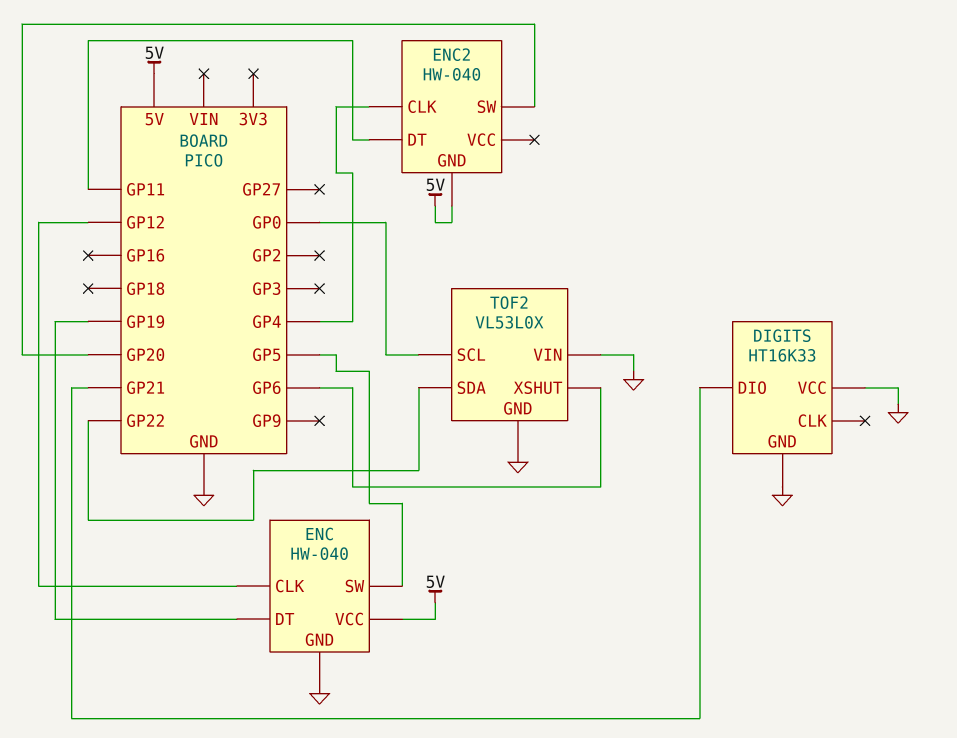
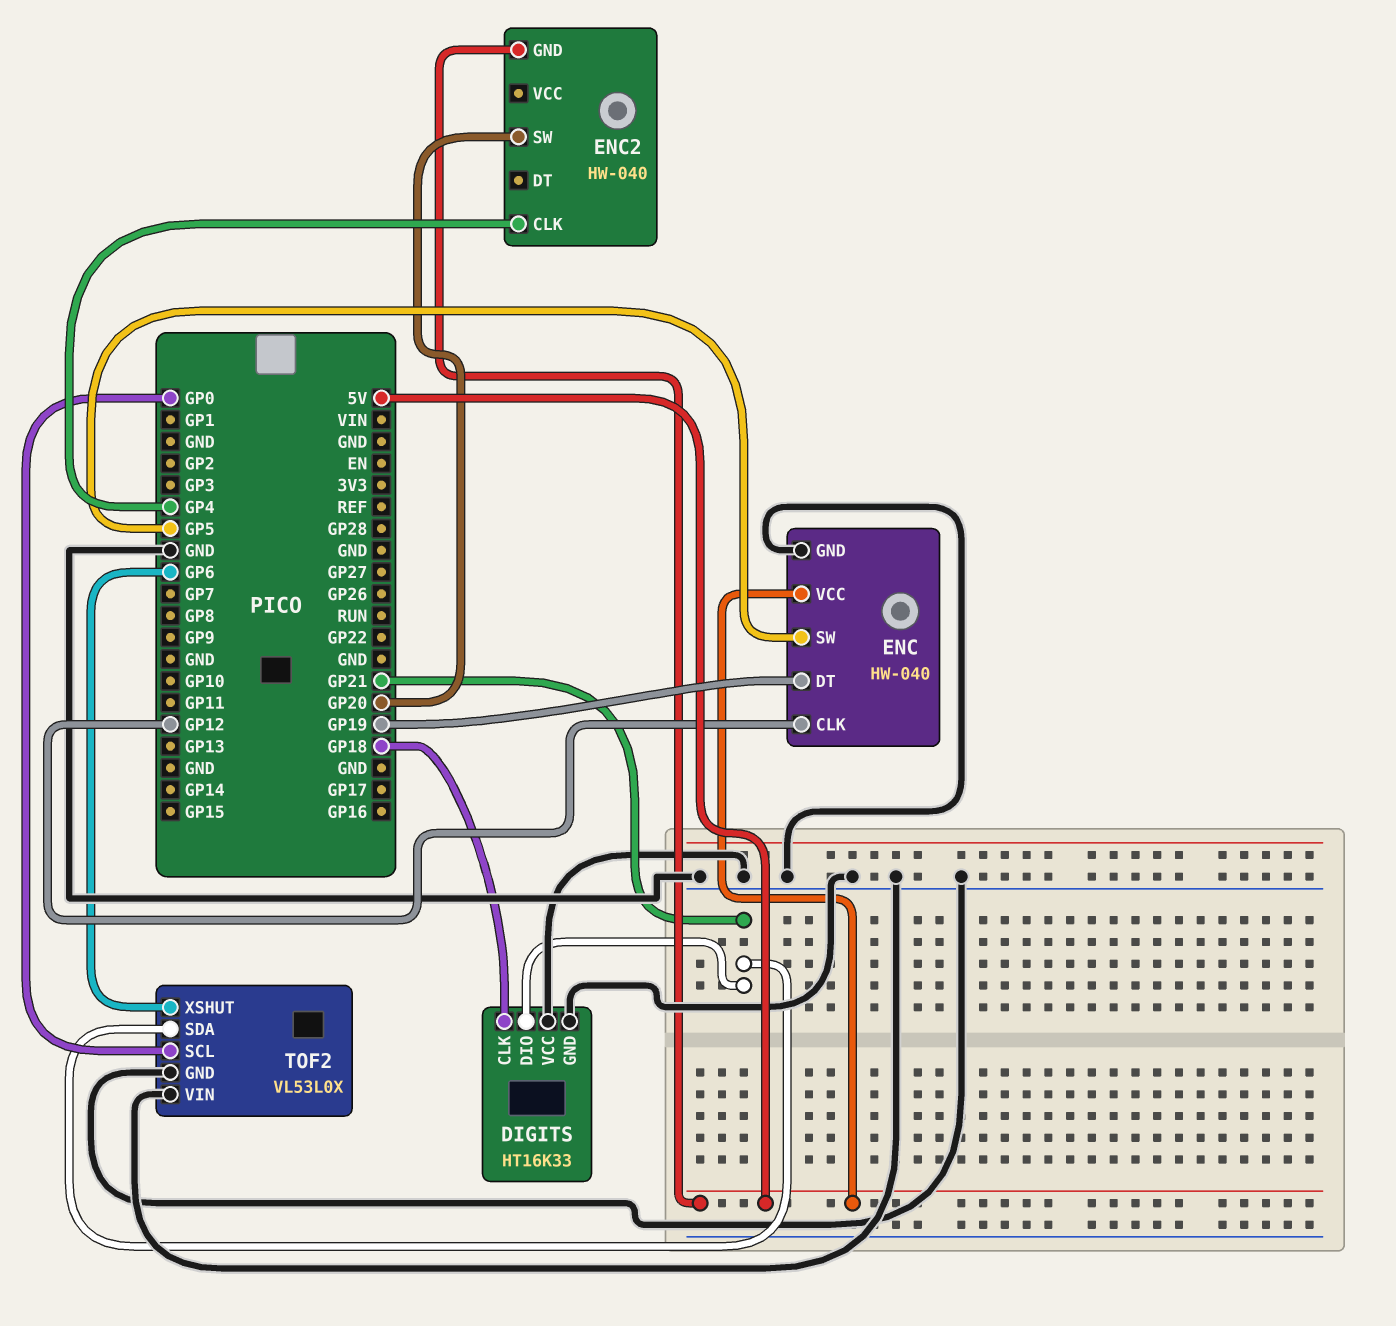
DIGITS pin CLK: none -> GP18
ENC2 pin DT: GP11 -> none
TOF2 pin SDA: GP22 -> GP21

